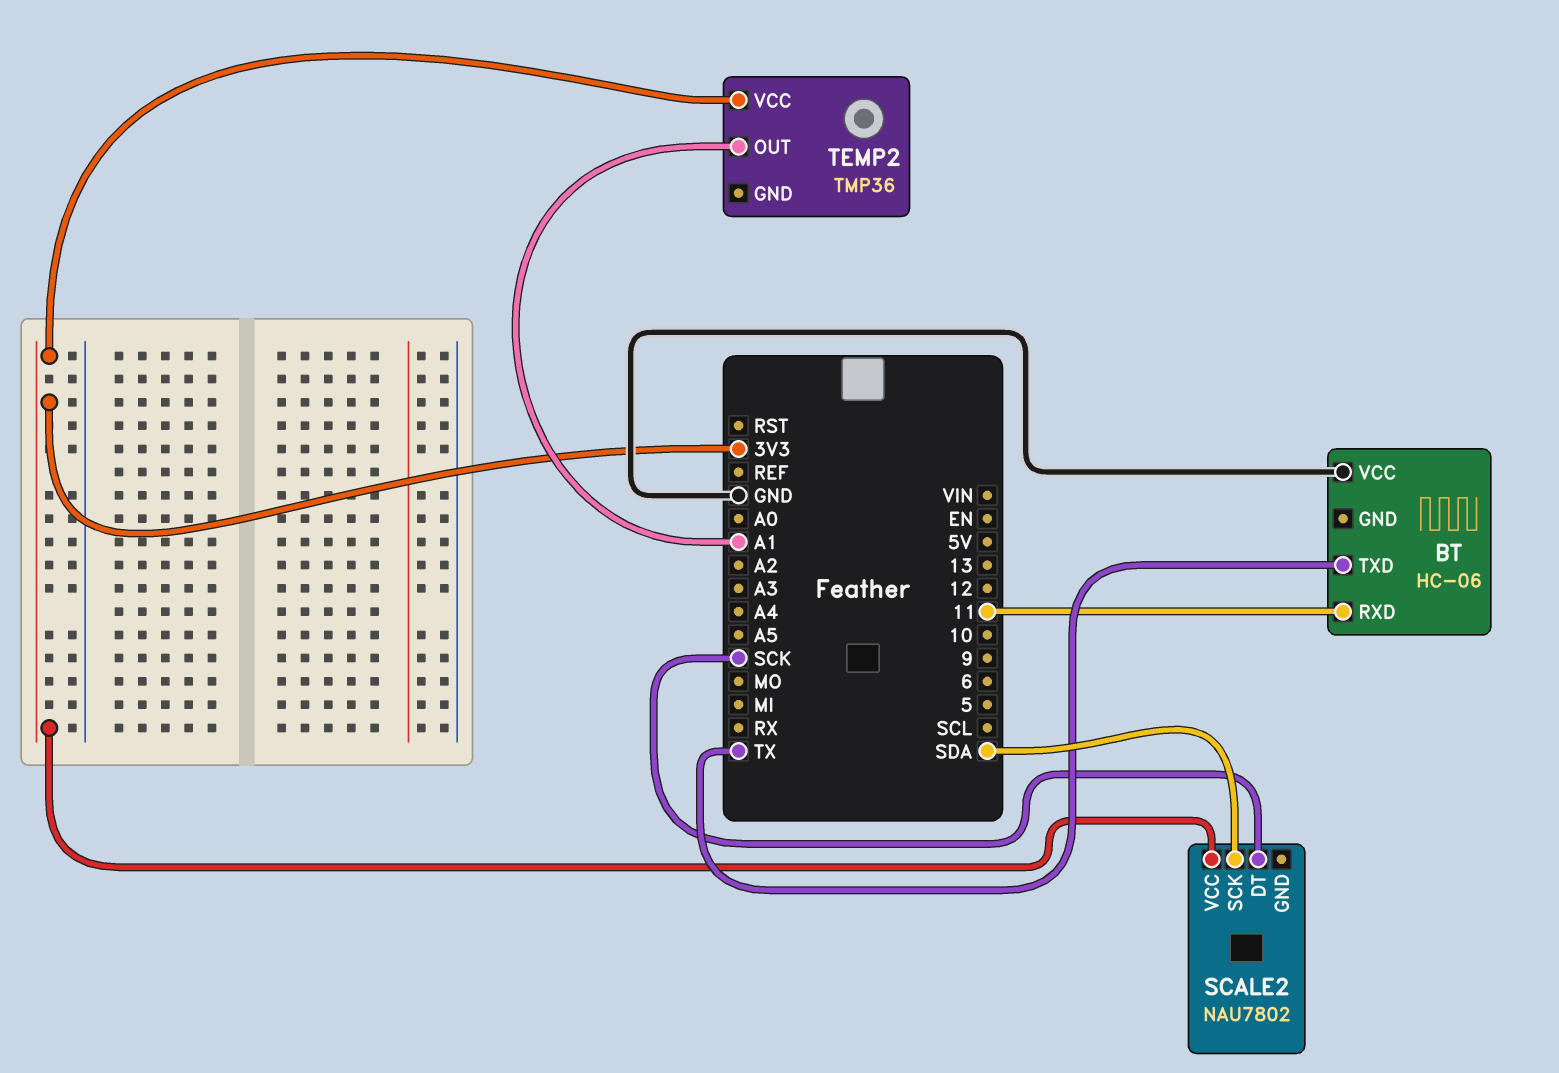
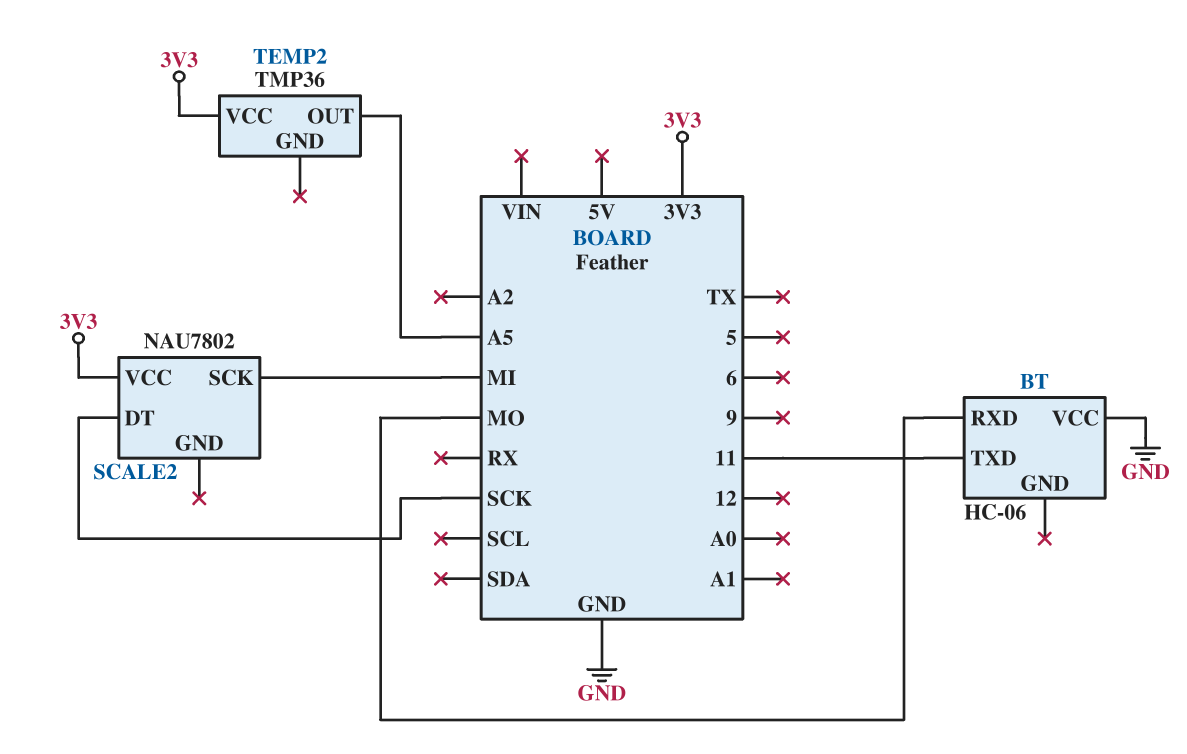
BT pin RXD: 11 -> MO
BT pin TXD: TX -> 11
SCALE2 pin SCK: SDA -> MI
TEMP2 pin OUT: A1 -> A5

